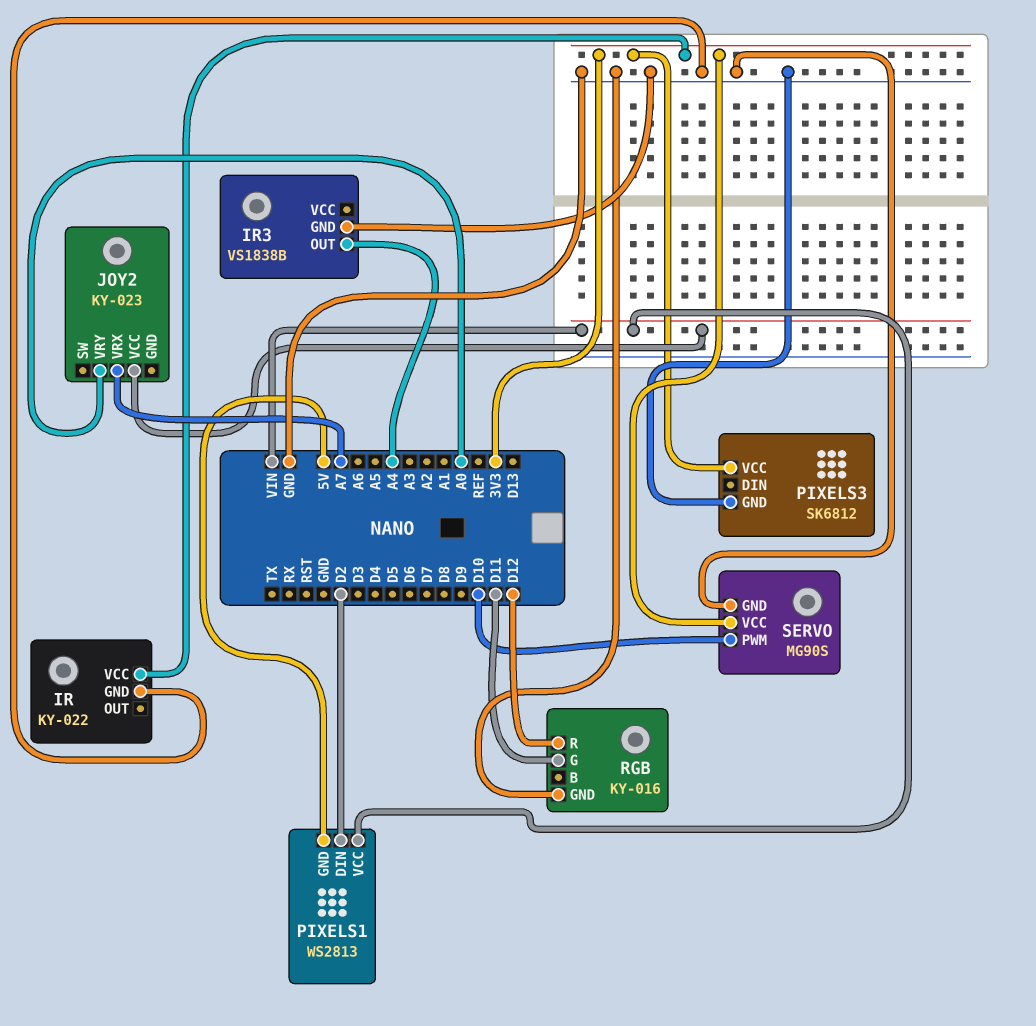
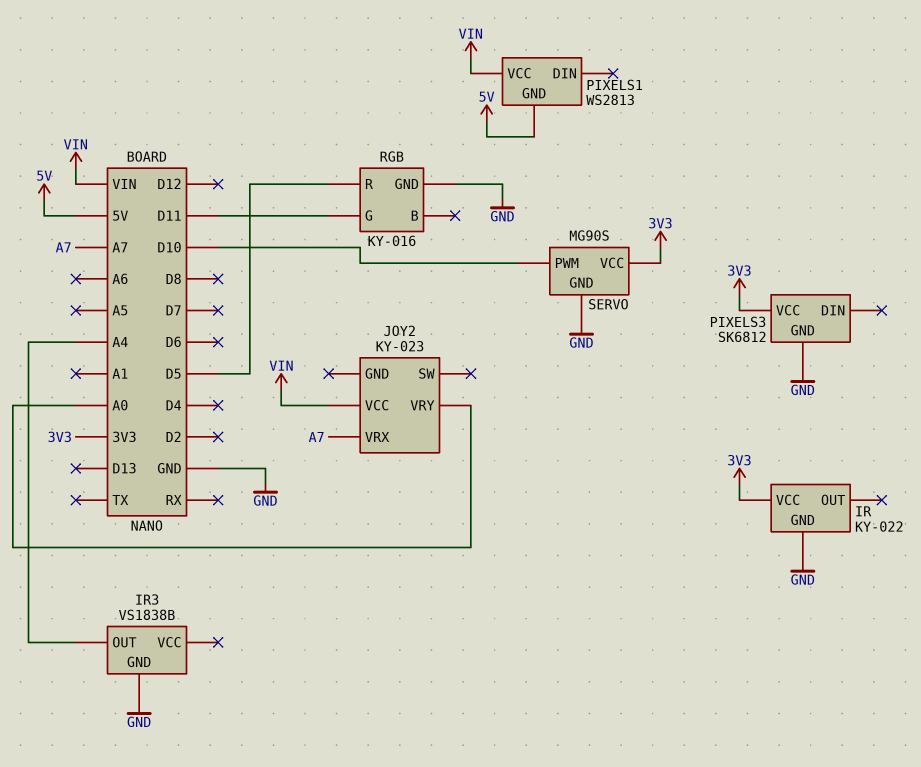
PIXELS1 pin DIN: D2 -> none
RGB pin R: D12 -> D5

